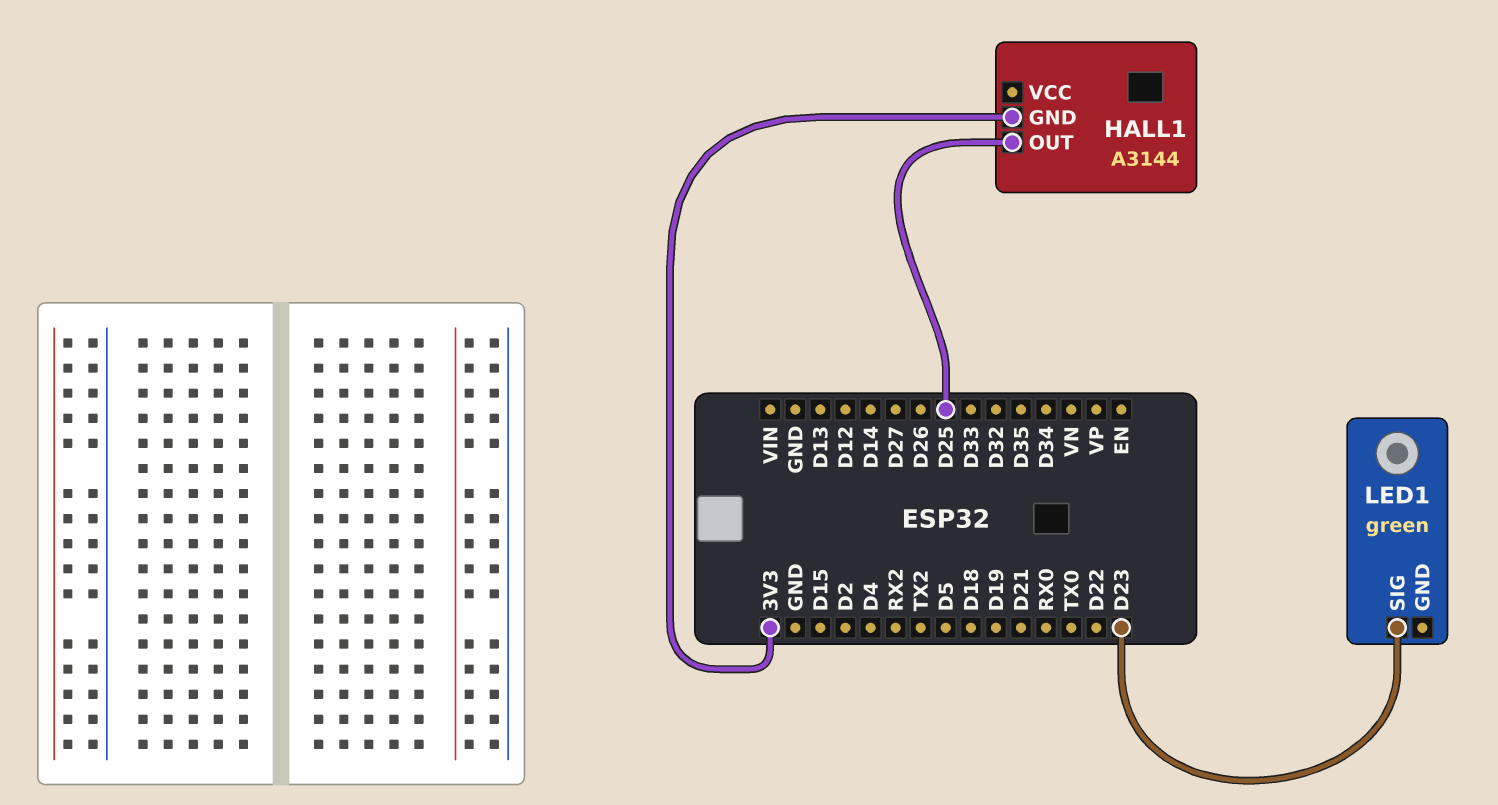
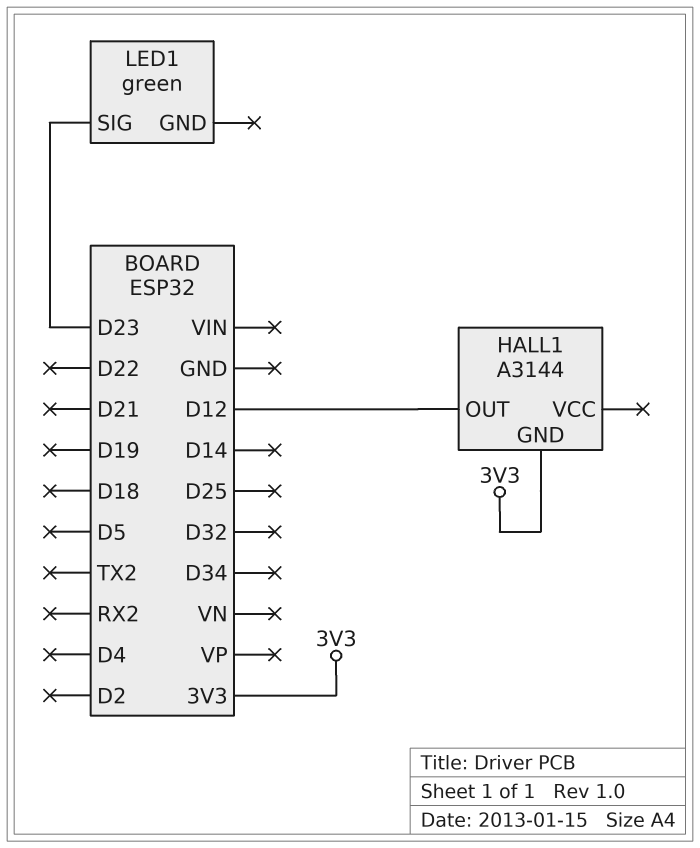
HALL1 pin OUT: D25 -> D12

